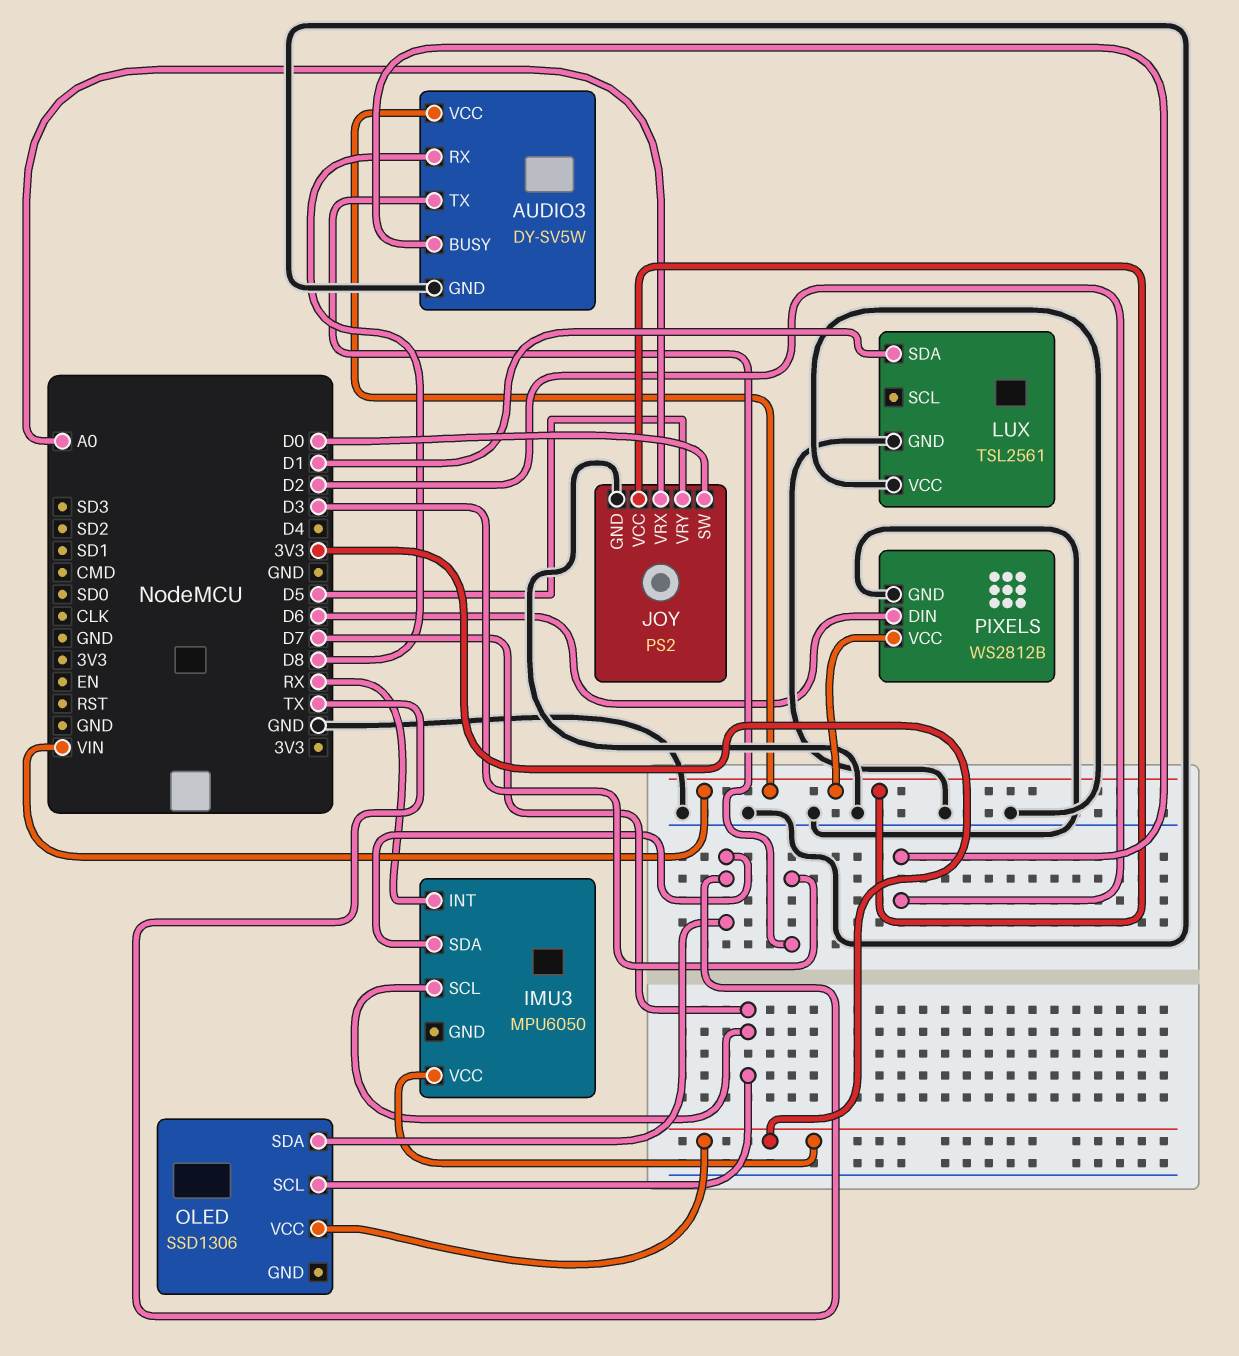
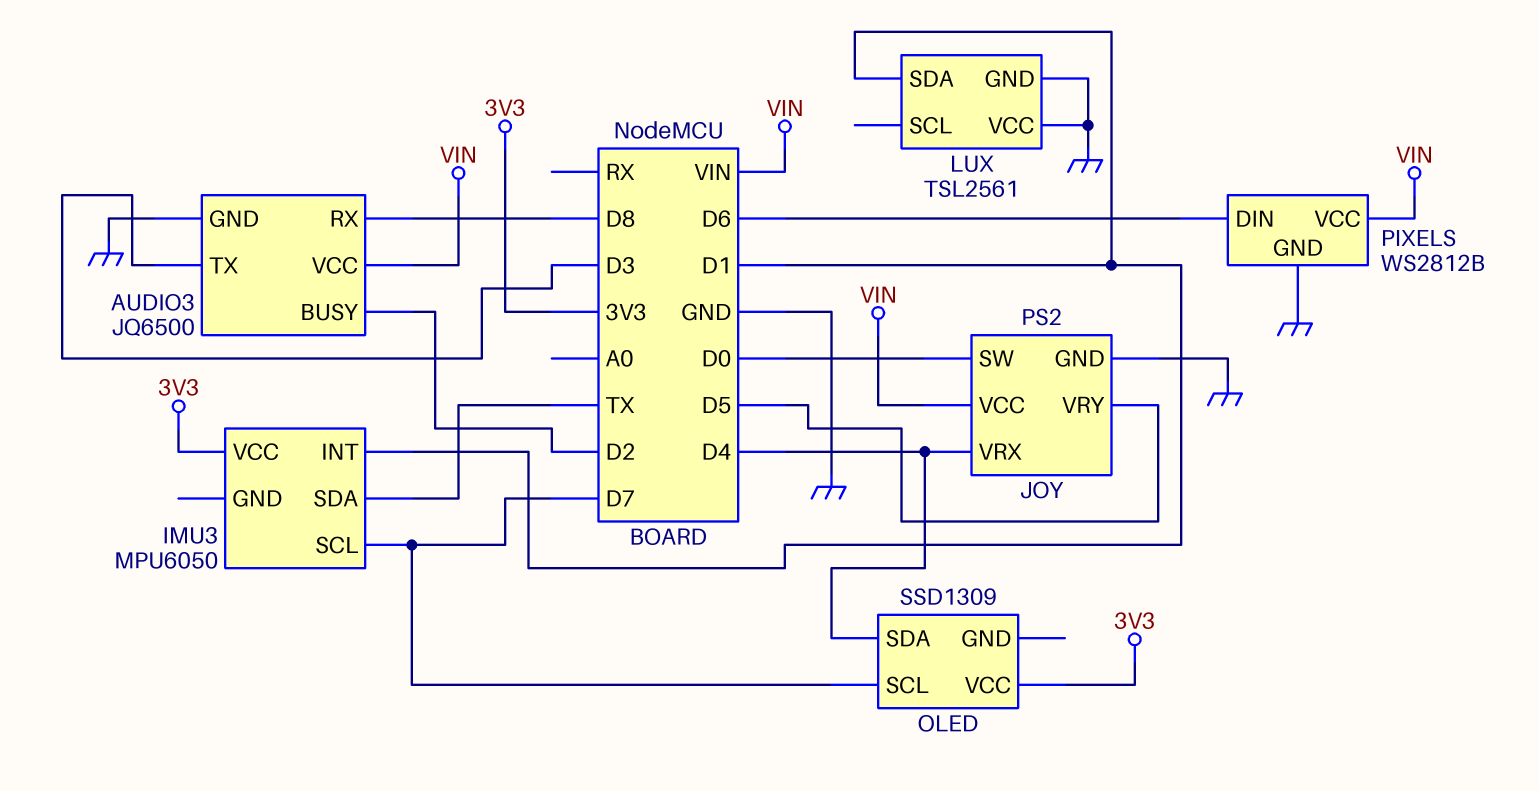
AUDIO3: DY-SV5W -> JQ6500
IMU3 pin INT: RX -> D1
JOY pin VRX: A0 -> D4
OLED: SSD1306 -> SSD1309
OLED pin SDA: TX -> D4

